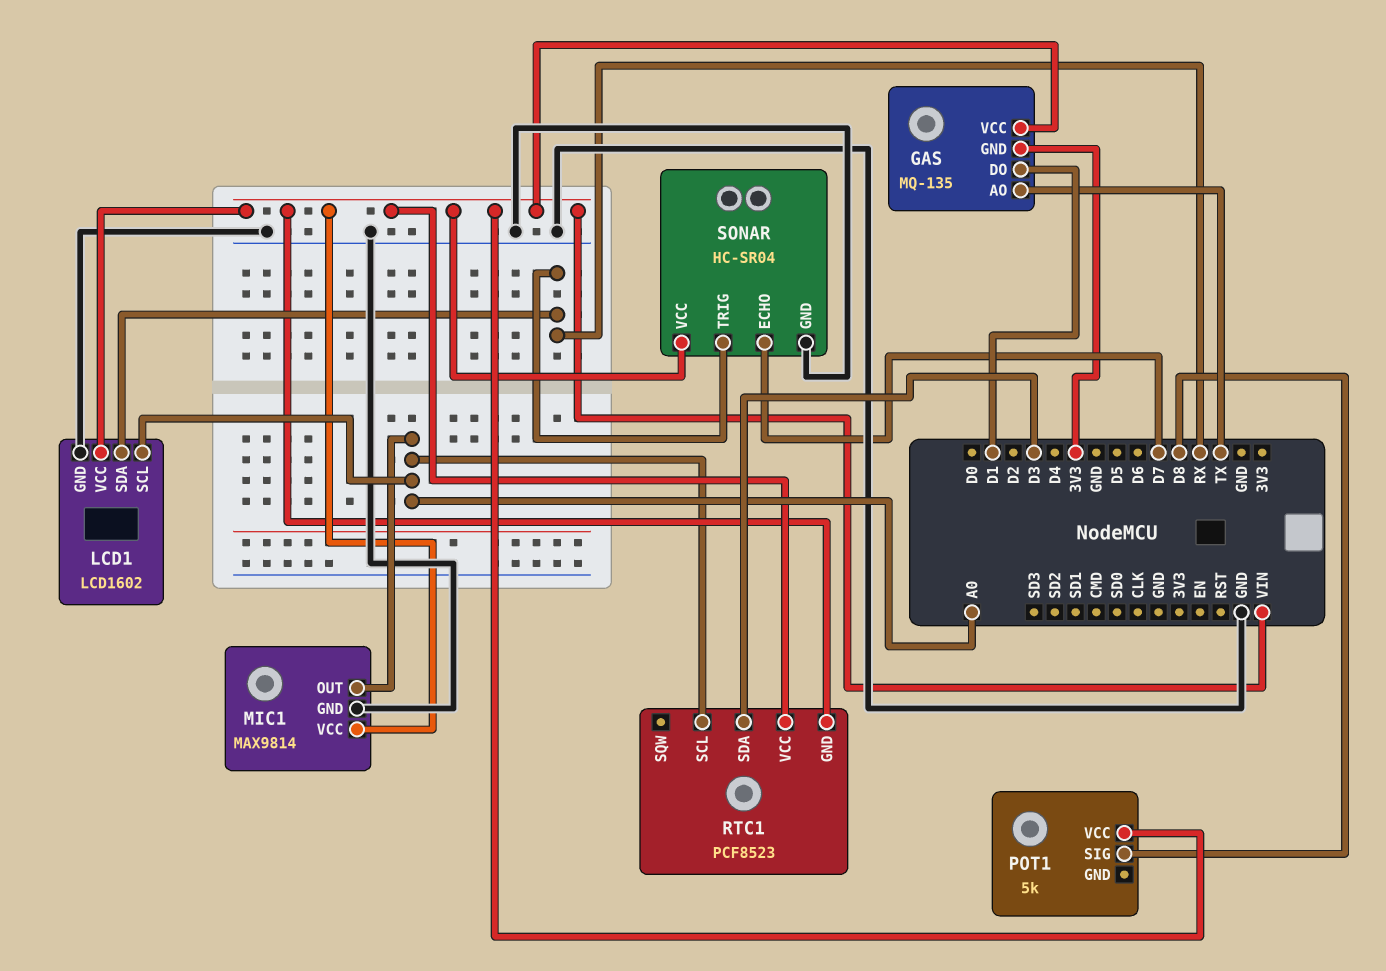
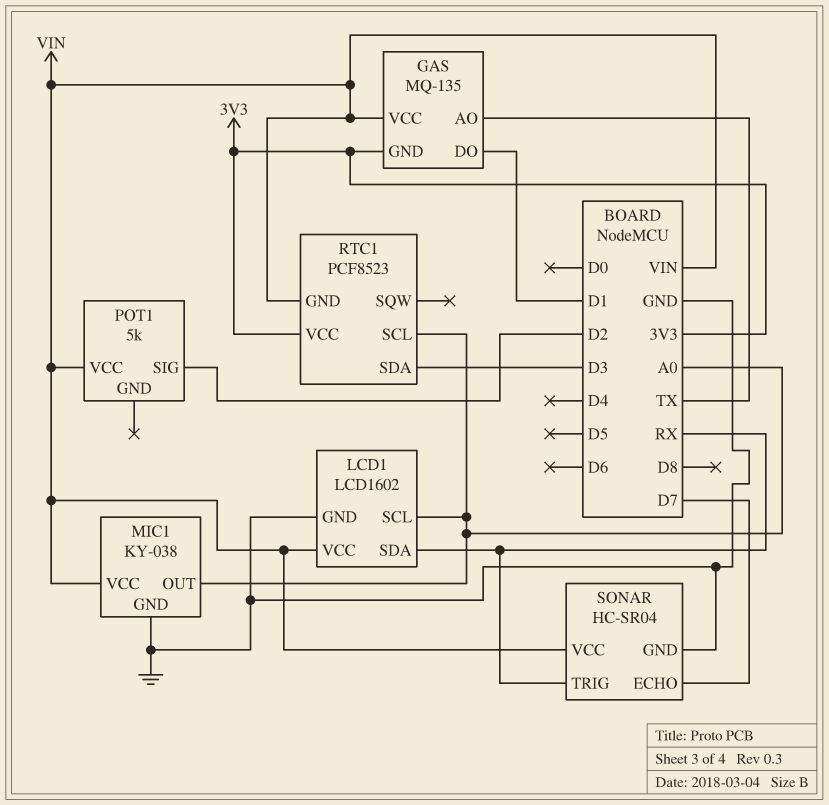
MIC1: MAX9814 -> KY-038
POT1 pin SIG: D8 -> D2
RTC1 pin VCC: VIN -> 3V3

